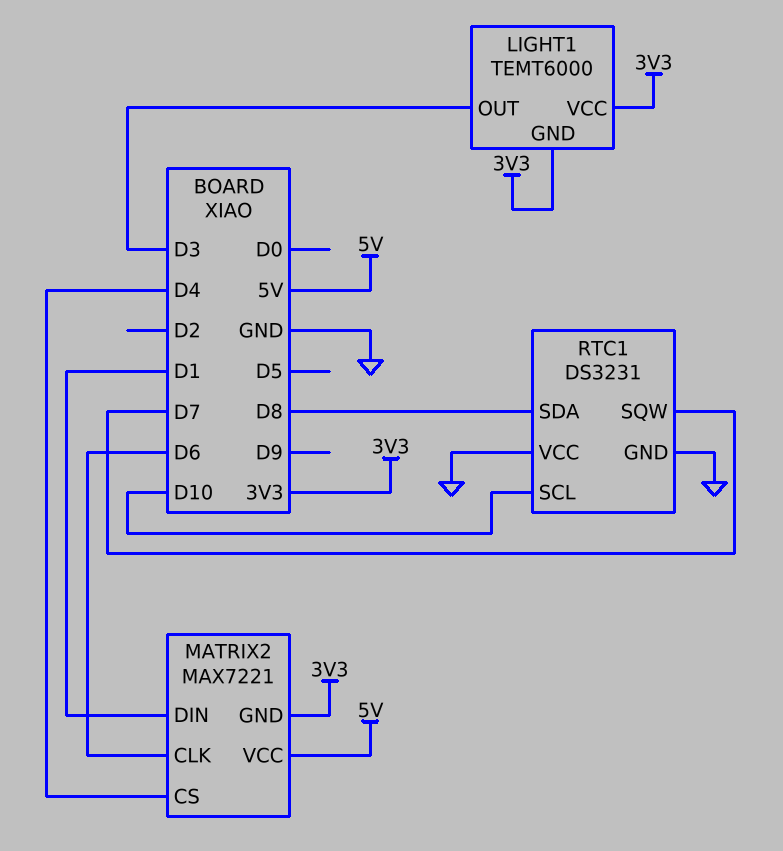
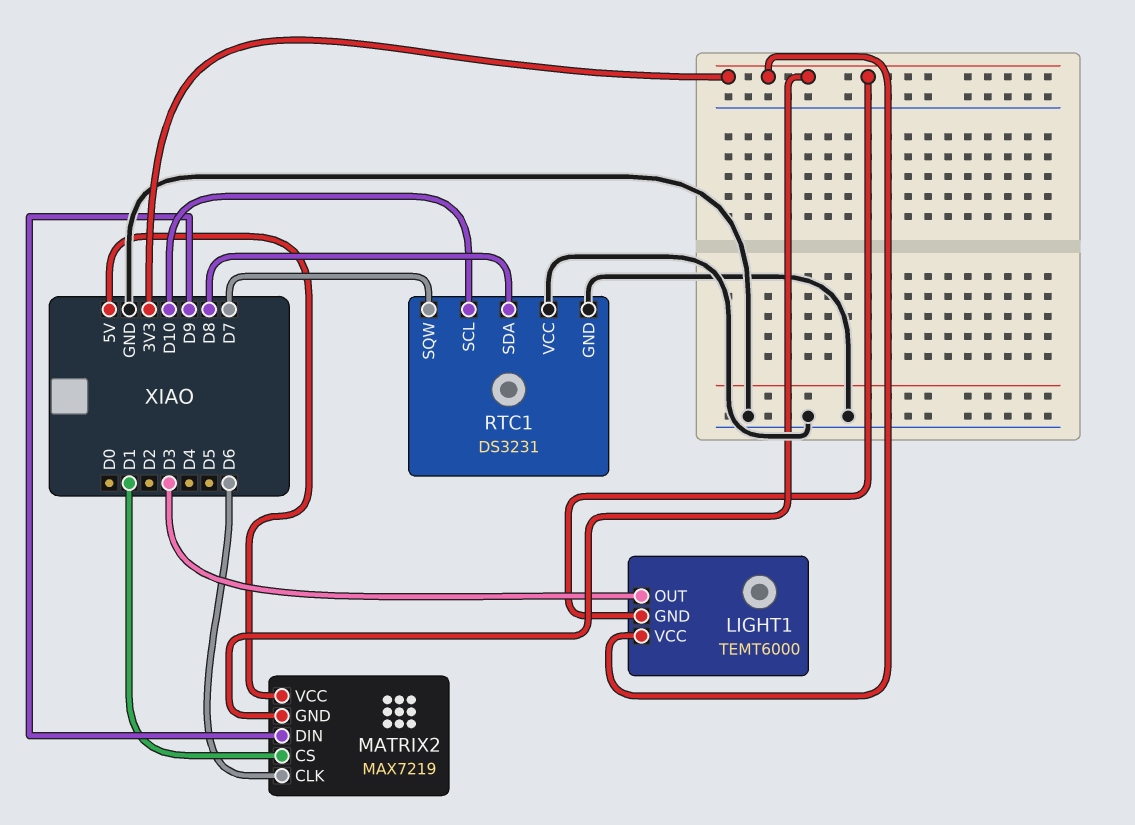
MATRIX2: MAX7221 -> MAX7219
MATRIX2 pin CS: D4 -> D1
MATRIX2 pin DIN: D1 -> D9

